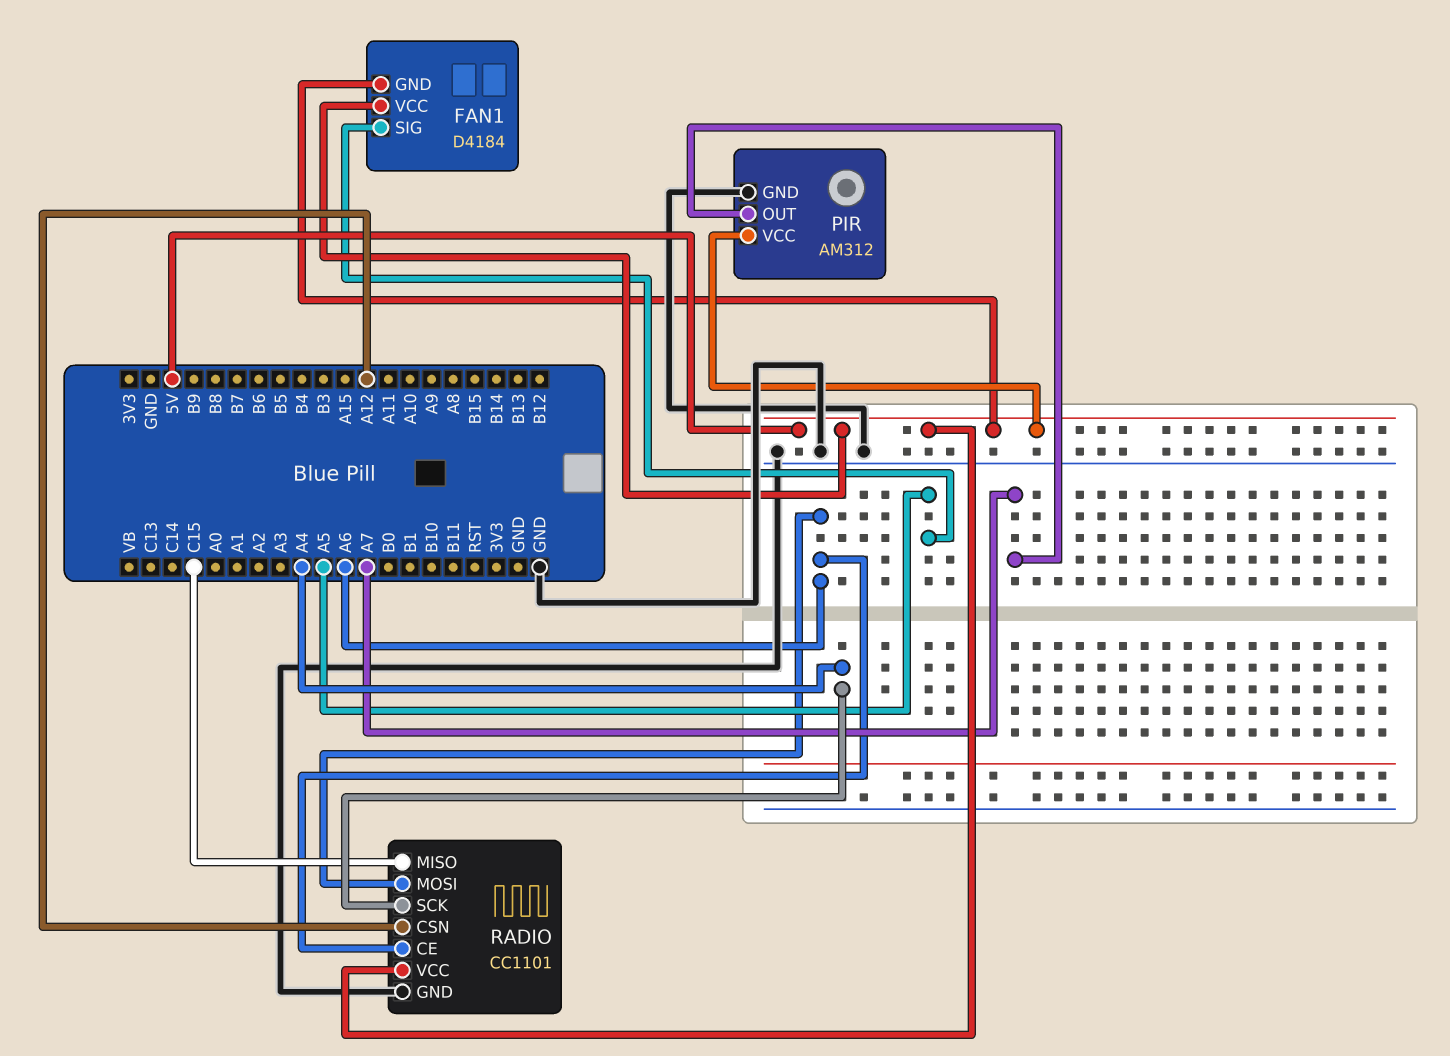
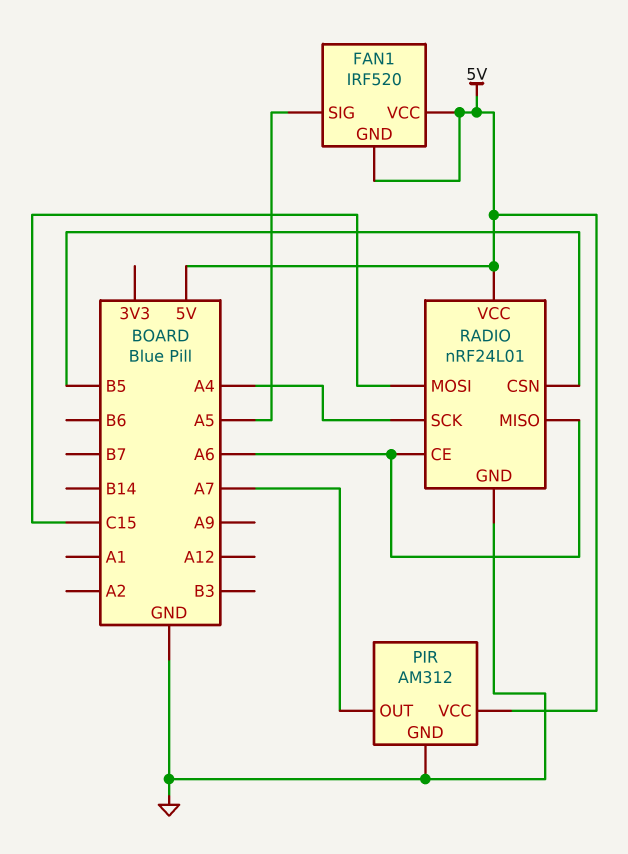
FAN1: D4184 -> IRF520
RADIO: CC1101 -> nRF24L01
RADIO pin CSN: A12 -> B5
RADIO pin MISO: C15 -> A6
RADIO pin MOSI: A6 -> C15

